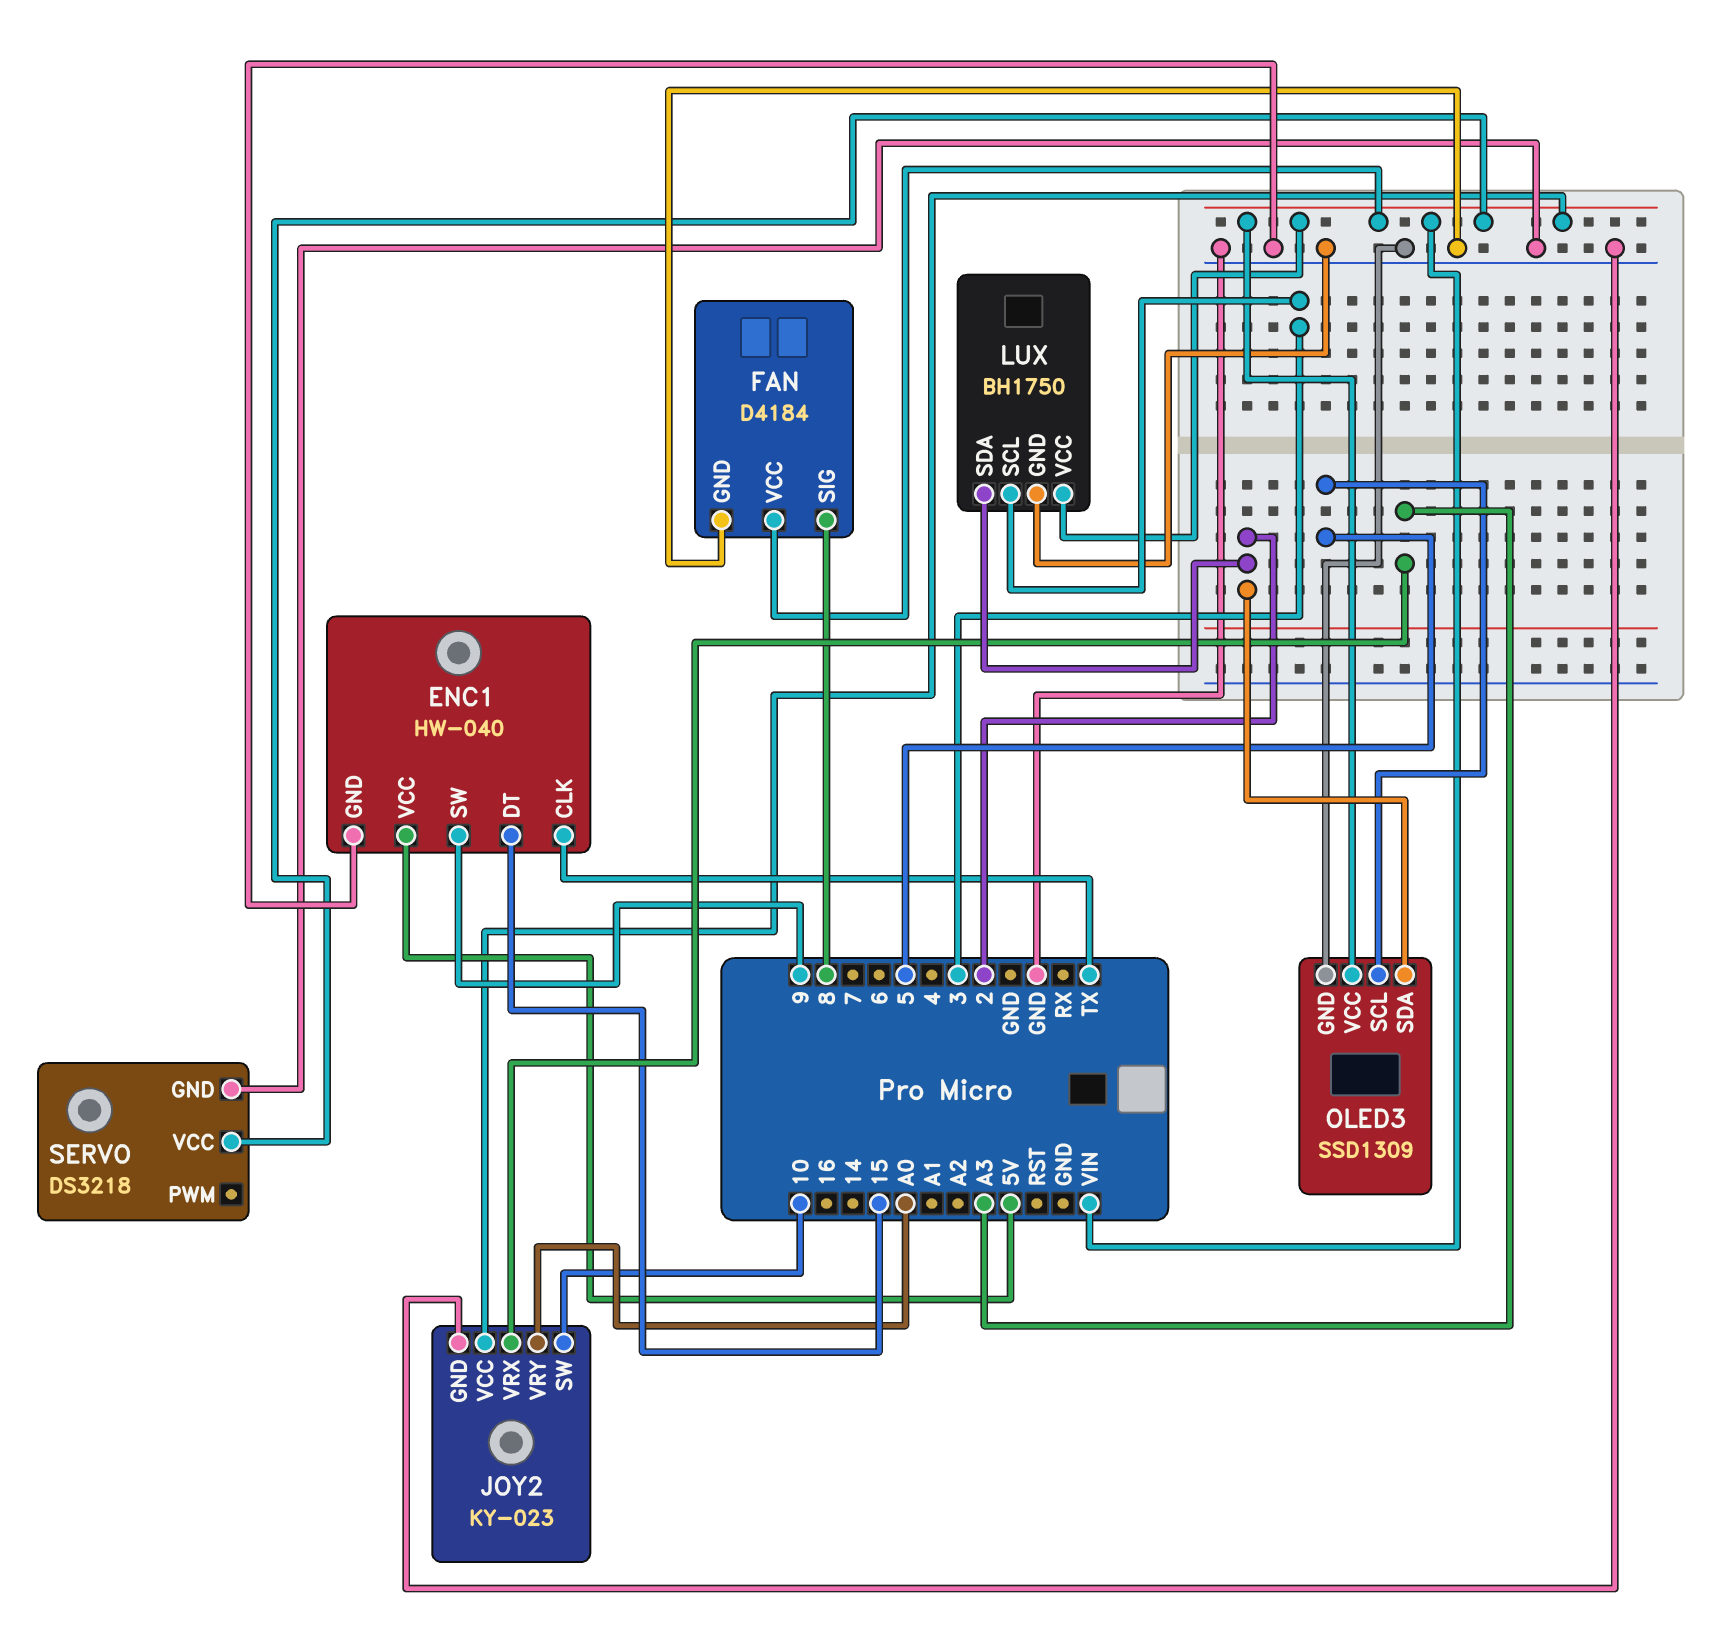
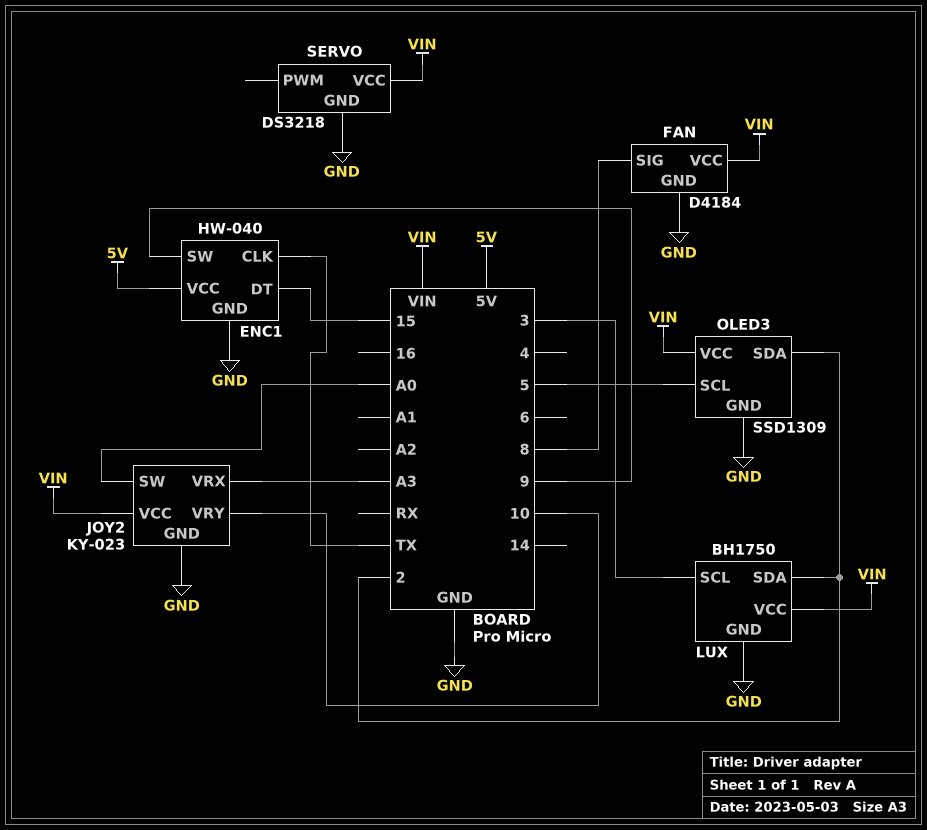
JOY2 pin SW: 10 -> A0
JOY2 pin VRY: A0 -> 10

